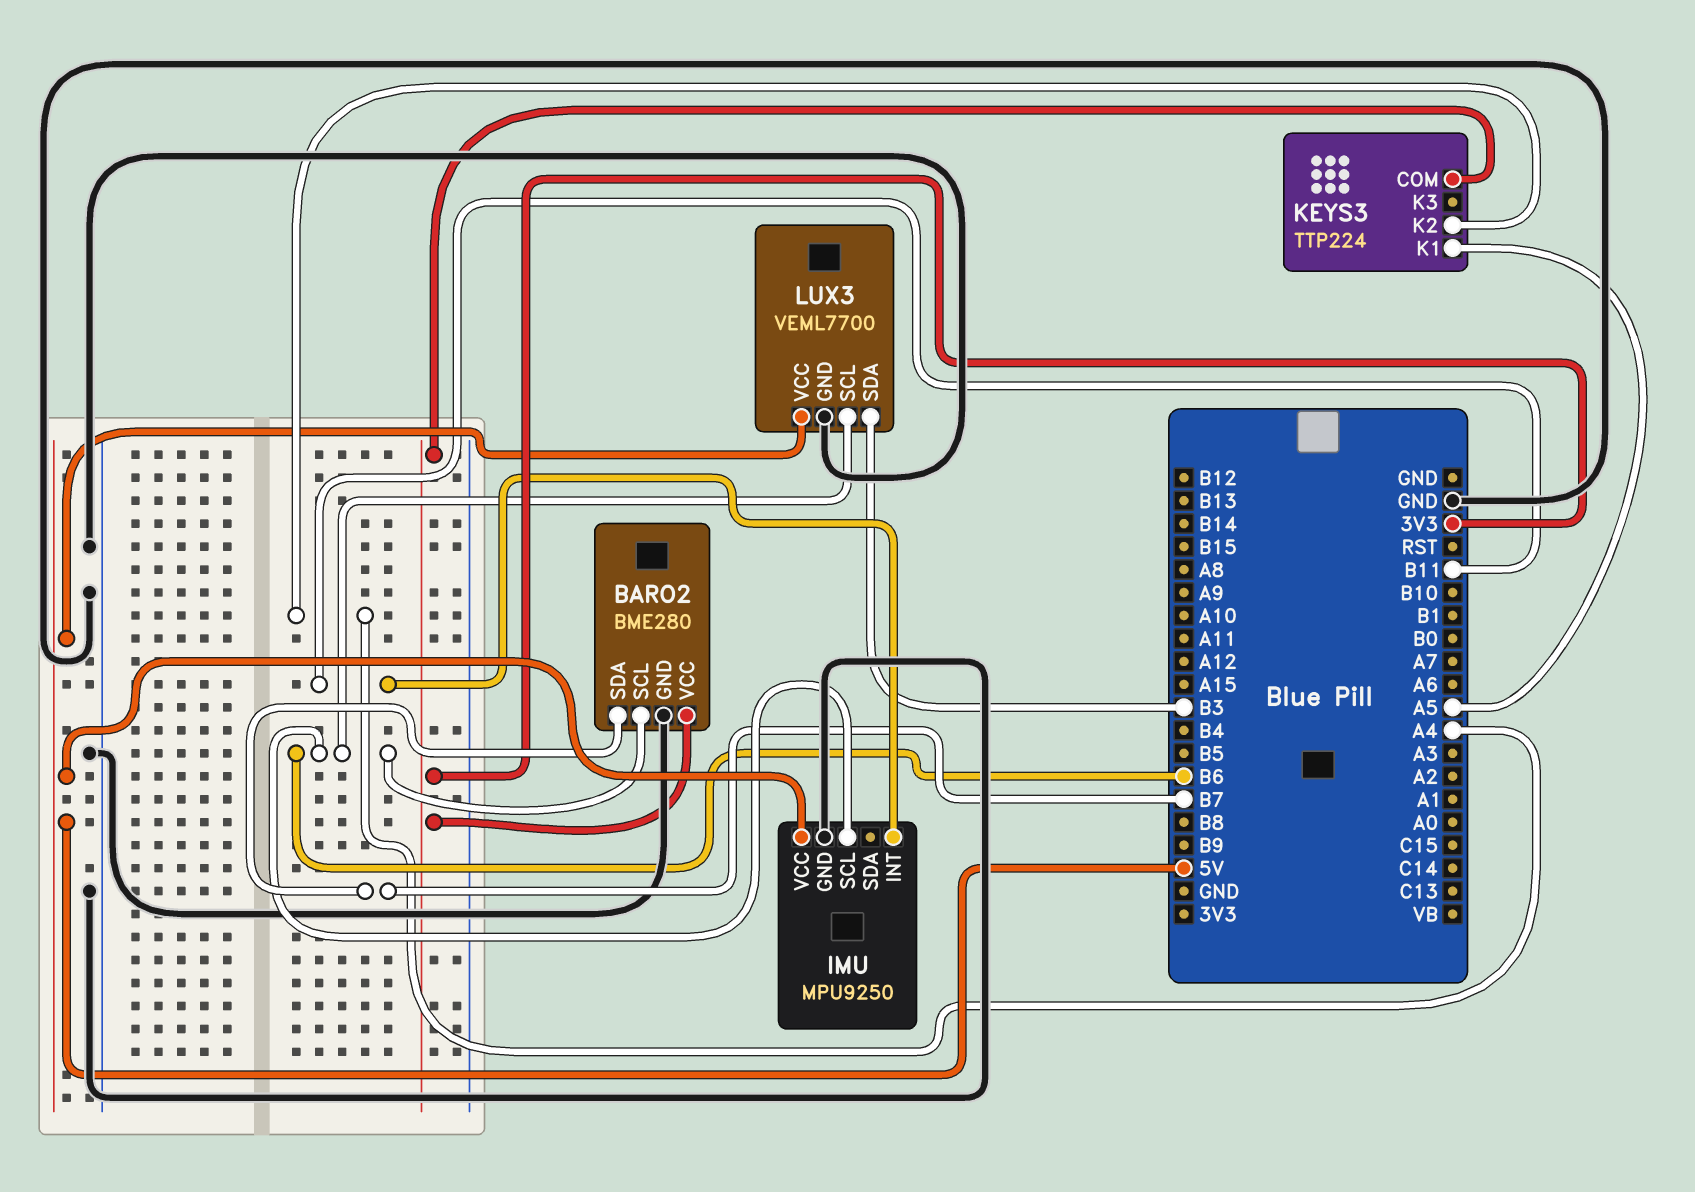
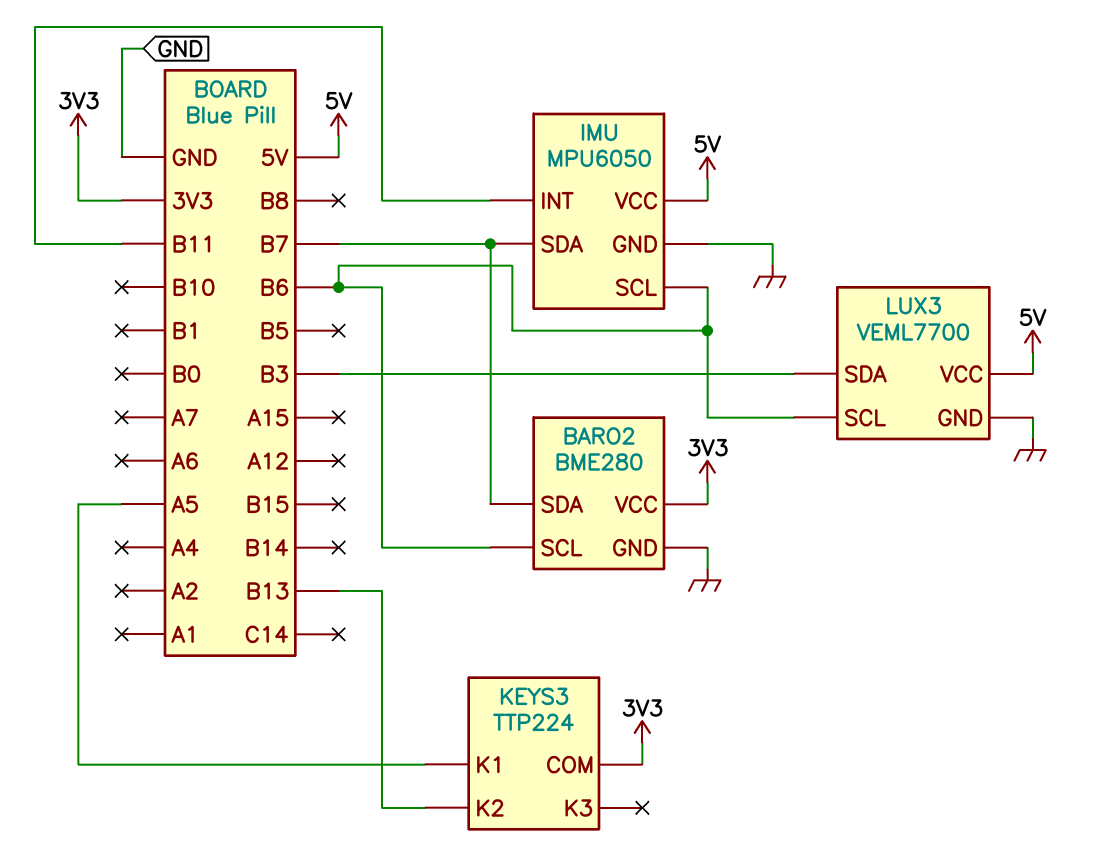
IMU: MPU9250 -> MPU6050
IMU pin SDA: none -> B7
KEYS3 pin K2: A4 -> B13

